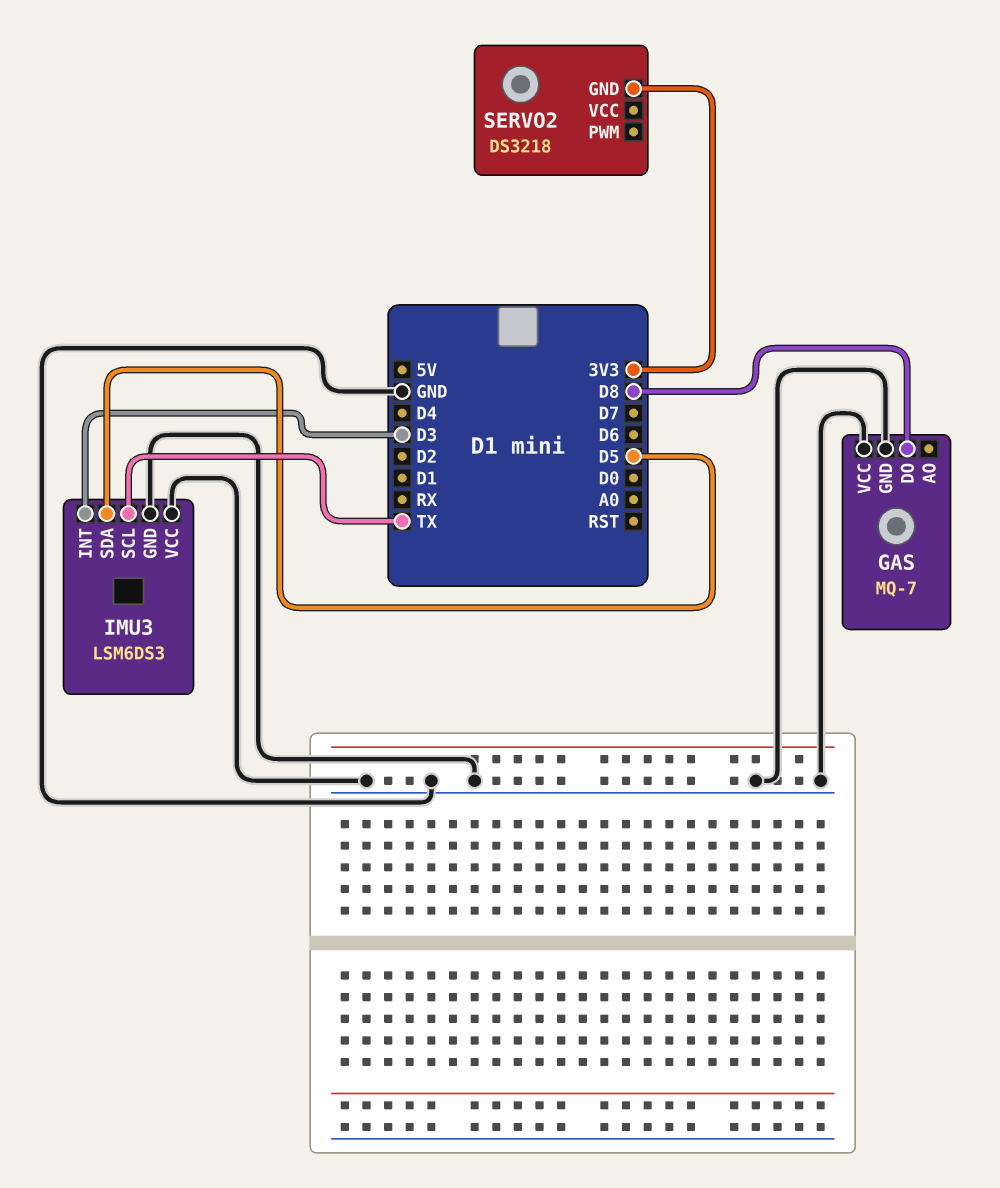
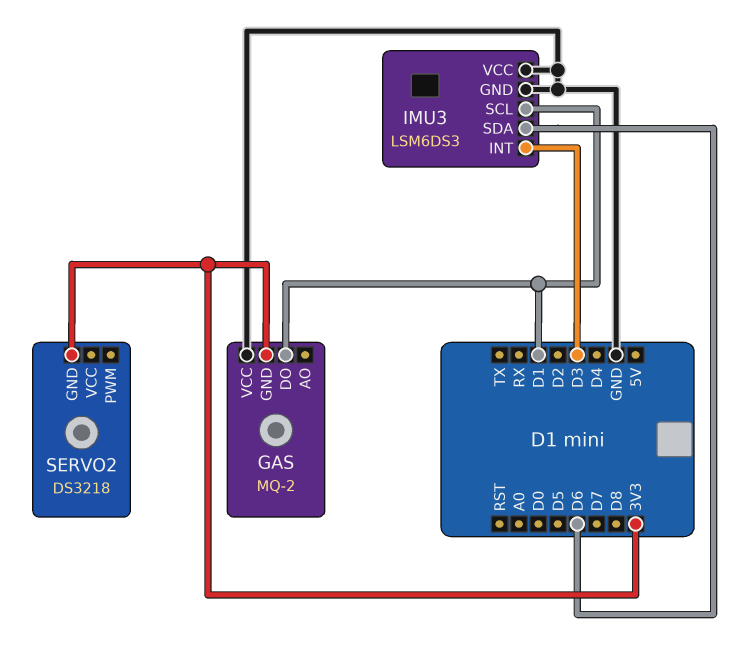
GAS: MQ-7 -> MQ-2
GAS pin DO: D8 -> D1
GAS pin GND: GND -> 3V3
IMU3 pin SCL: TX -> D1
IMU3 pin SDA: D5 -> D6

